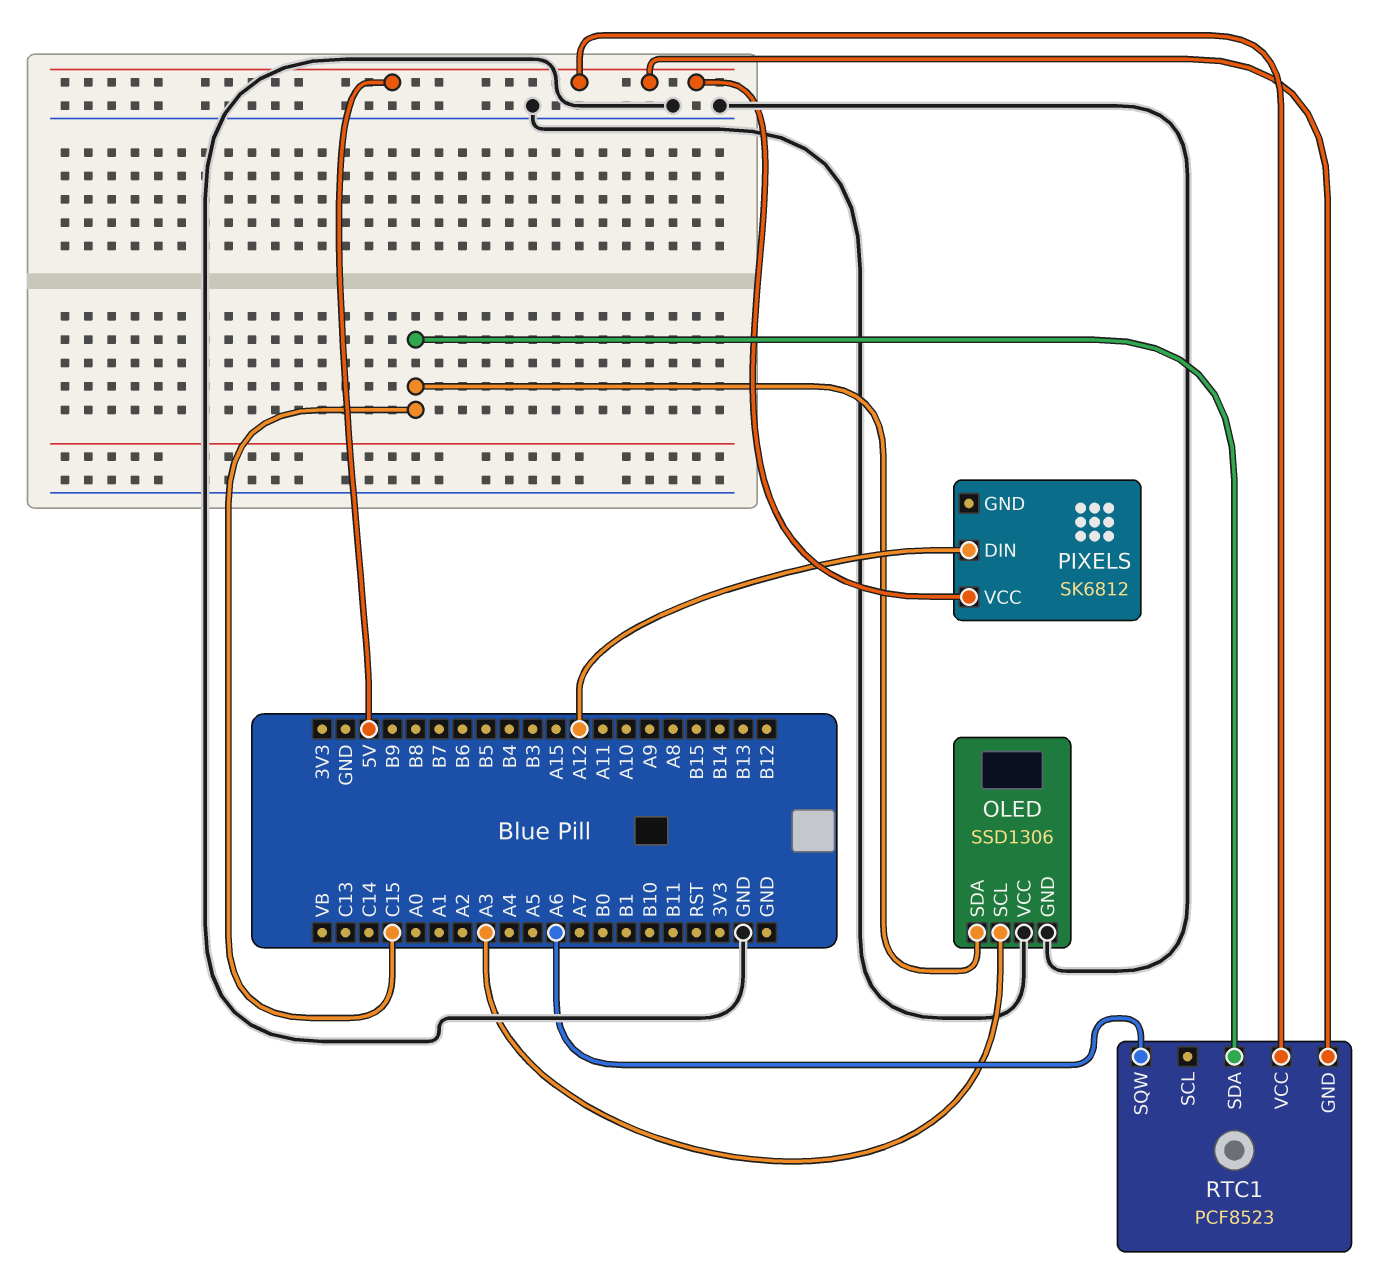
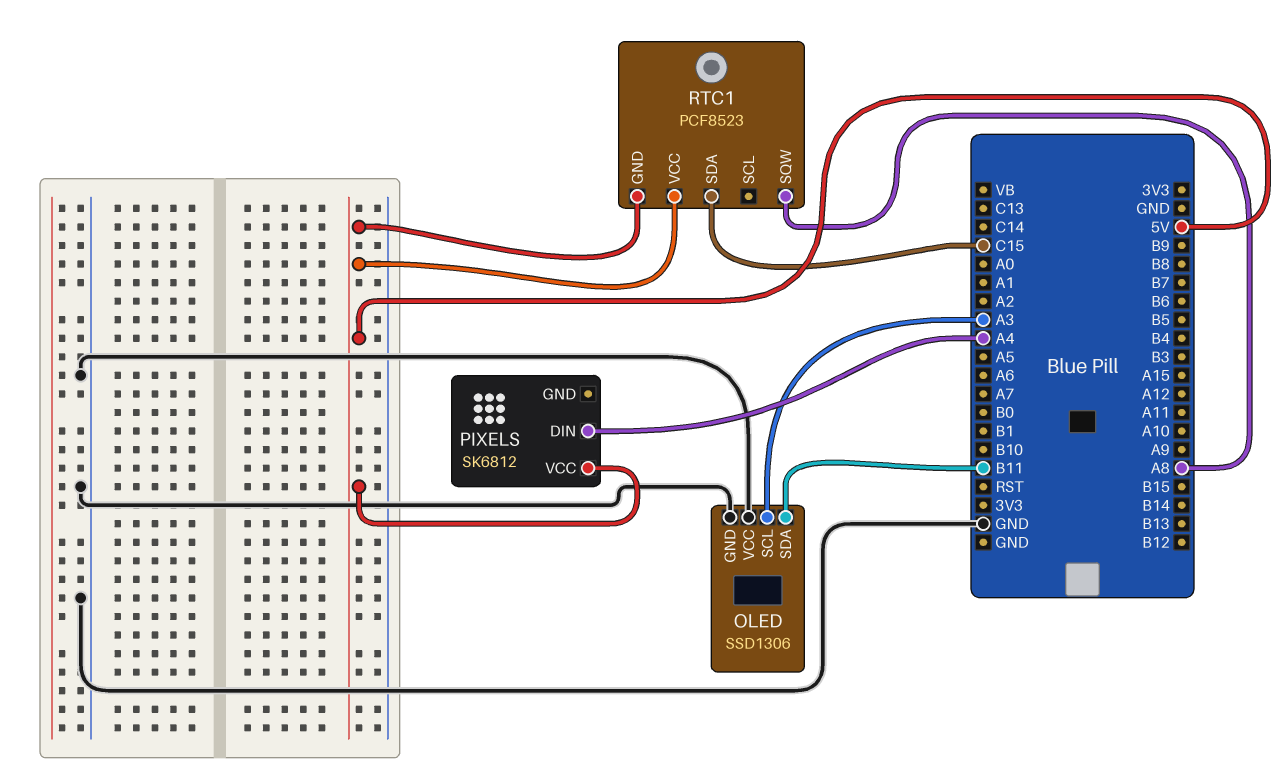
OLED pin SDA: C15 -> B11
PIXELS pin DIN: A12 -> A4
RTC1 pin SQW: A6 -> A8

